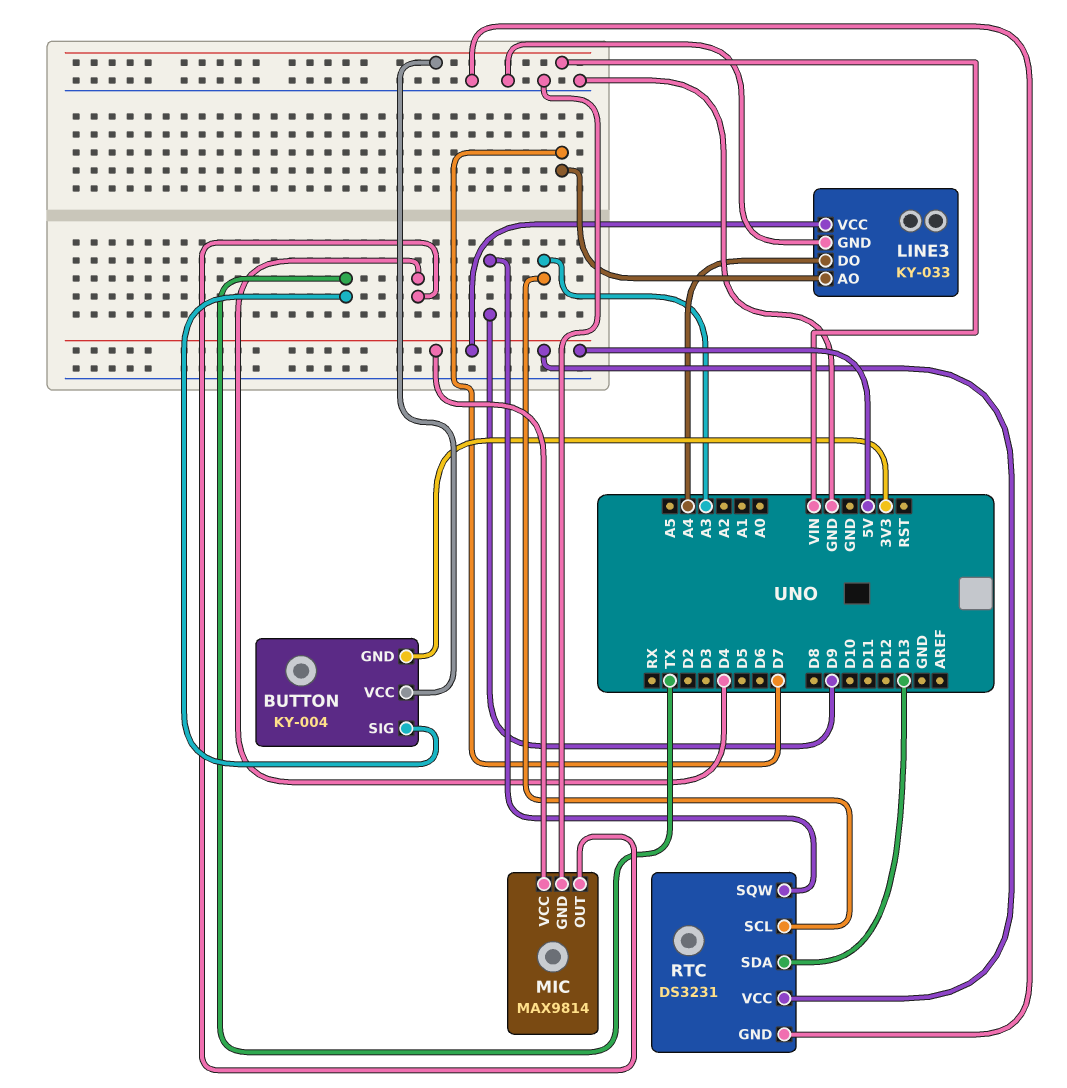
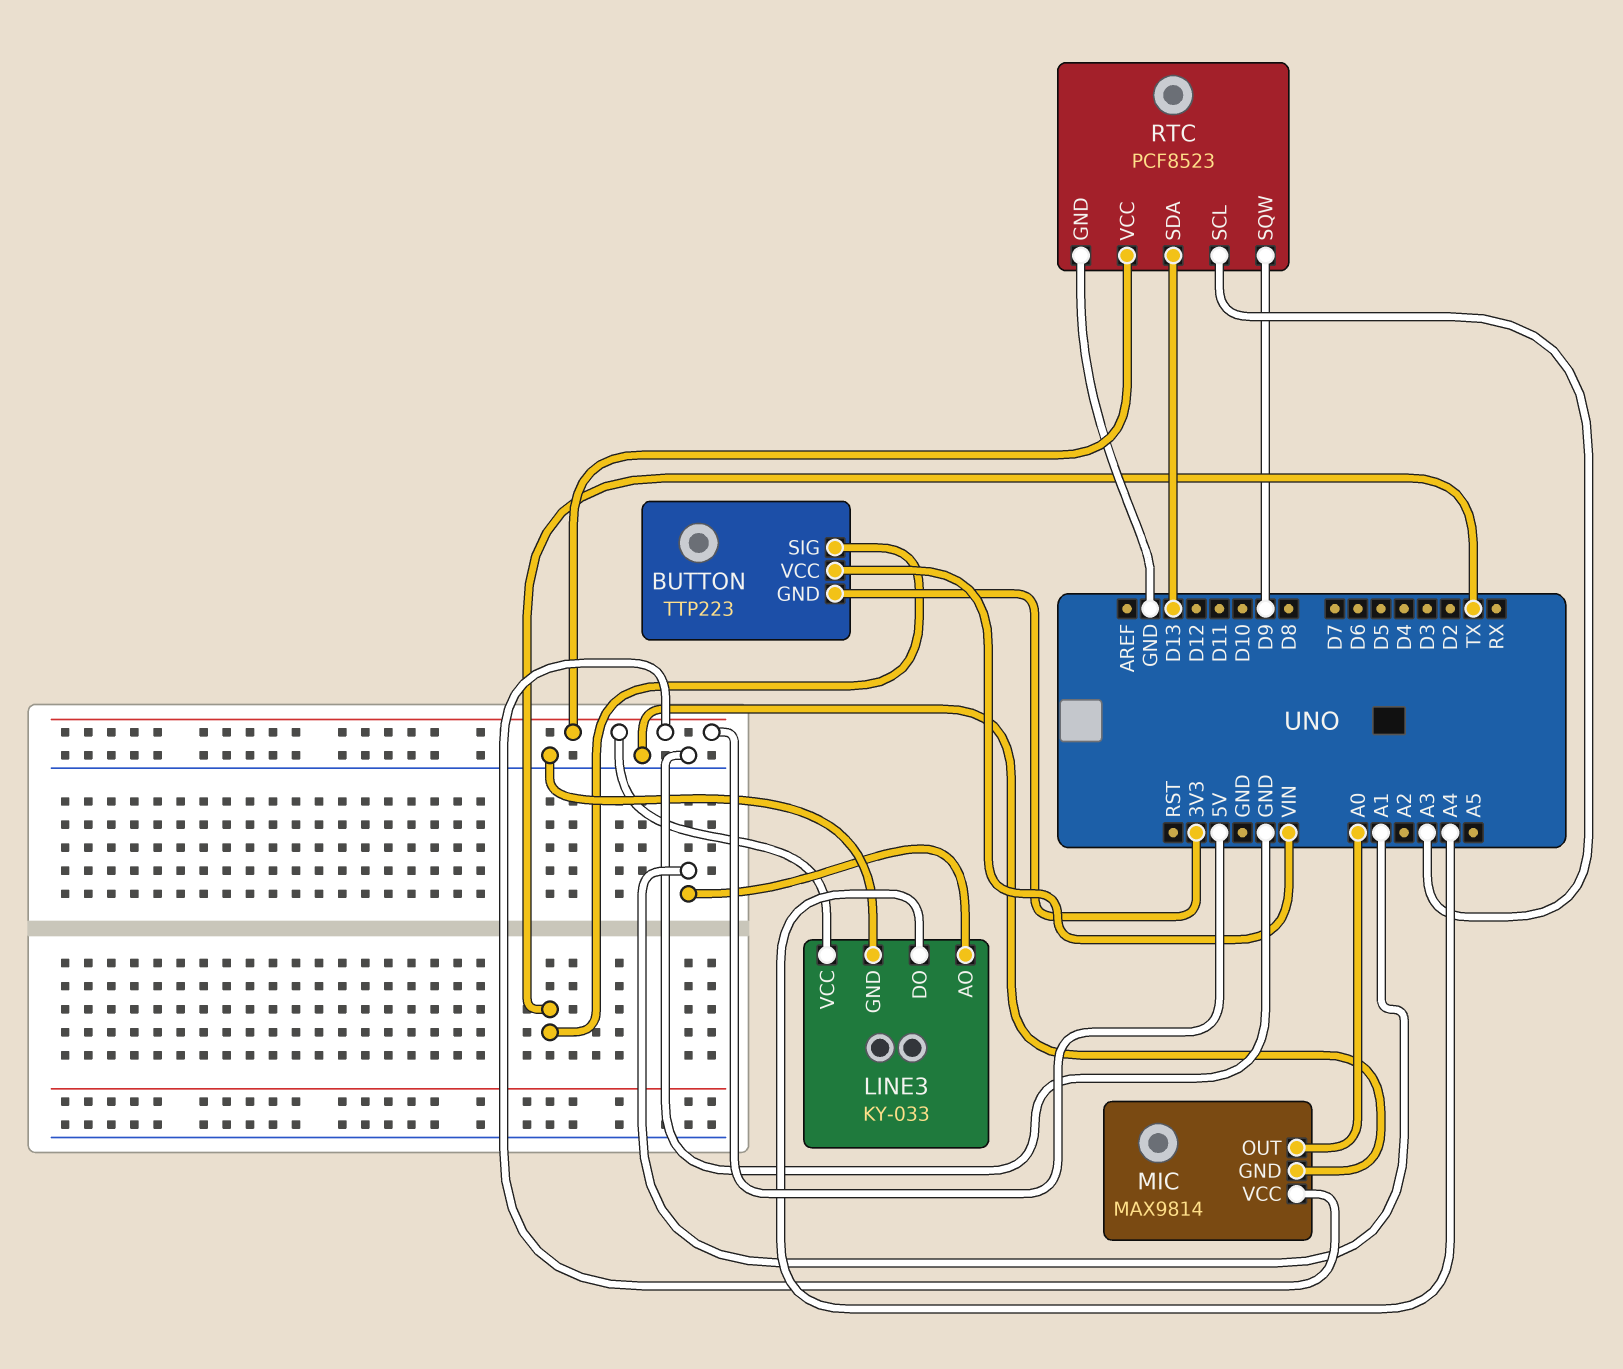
BUTTON: KY-004 -> TTP223
LINE3 pin AO: D7 -> A1
MIC pin OUT: D4 -> A0
RTC: DS3231 -> PCF8523

